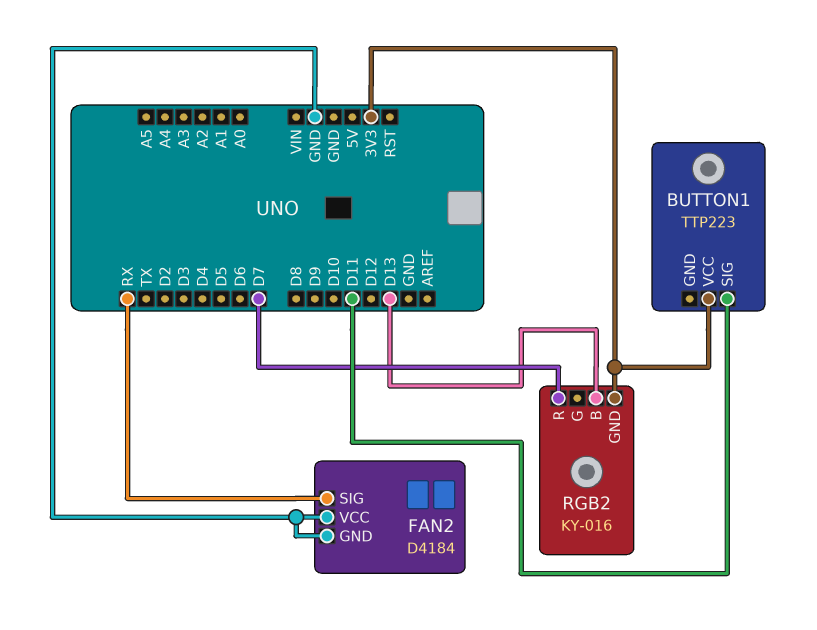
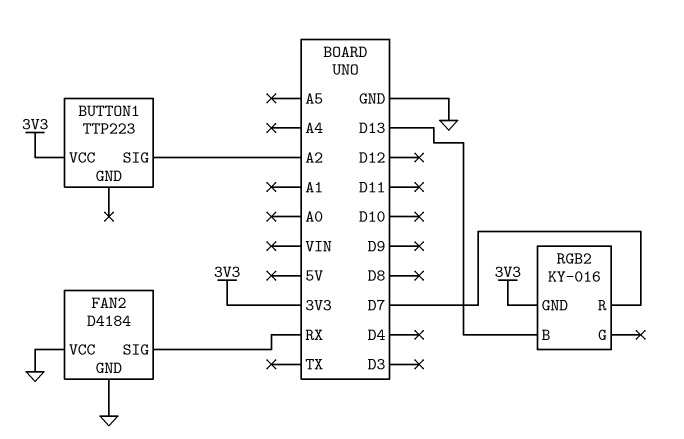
BUTTON1 pin SIG: D11 -> A2

